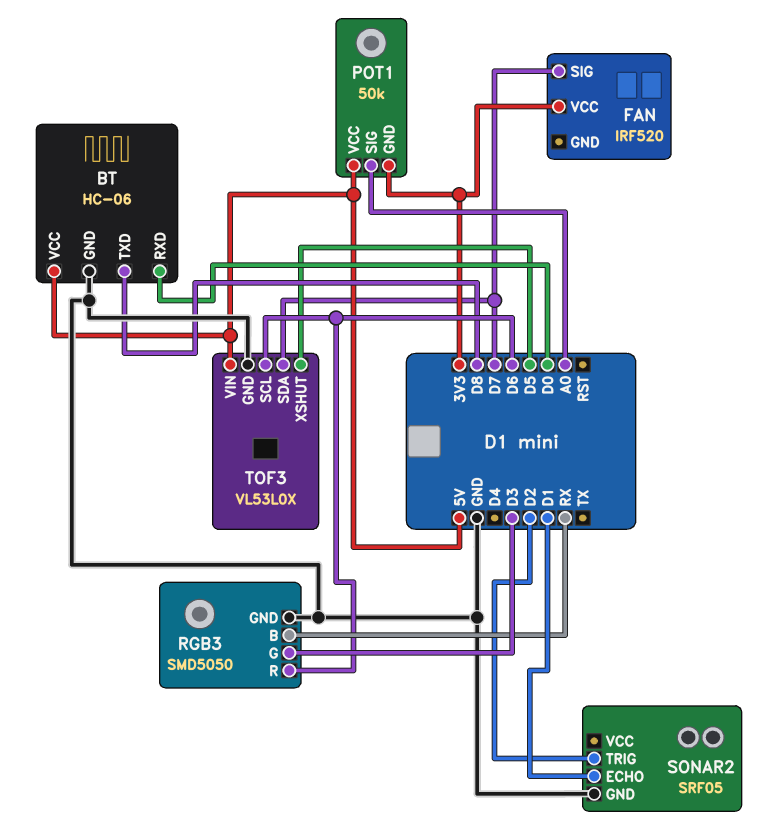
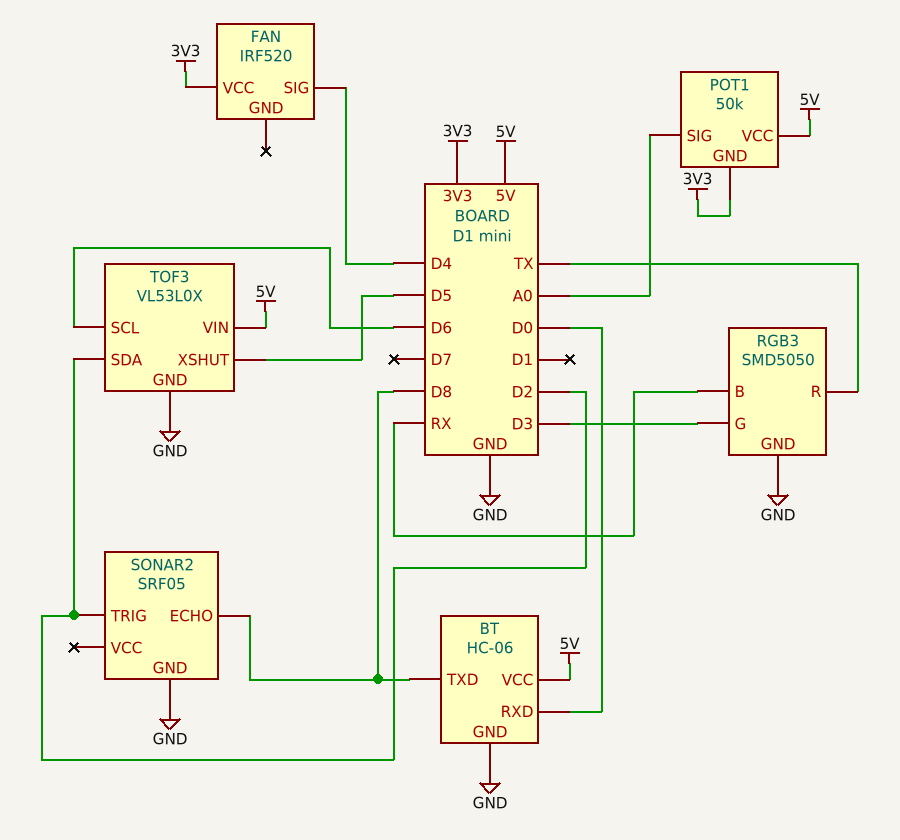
FAN pin SIG: D7 -> D4
RGB3 pin R: D6 -> TX
SONAR2 pin ECHO: D1 -> D8
TOF3 pin SDA: D7 -> D2

